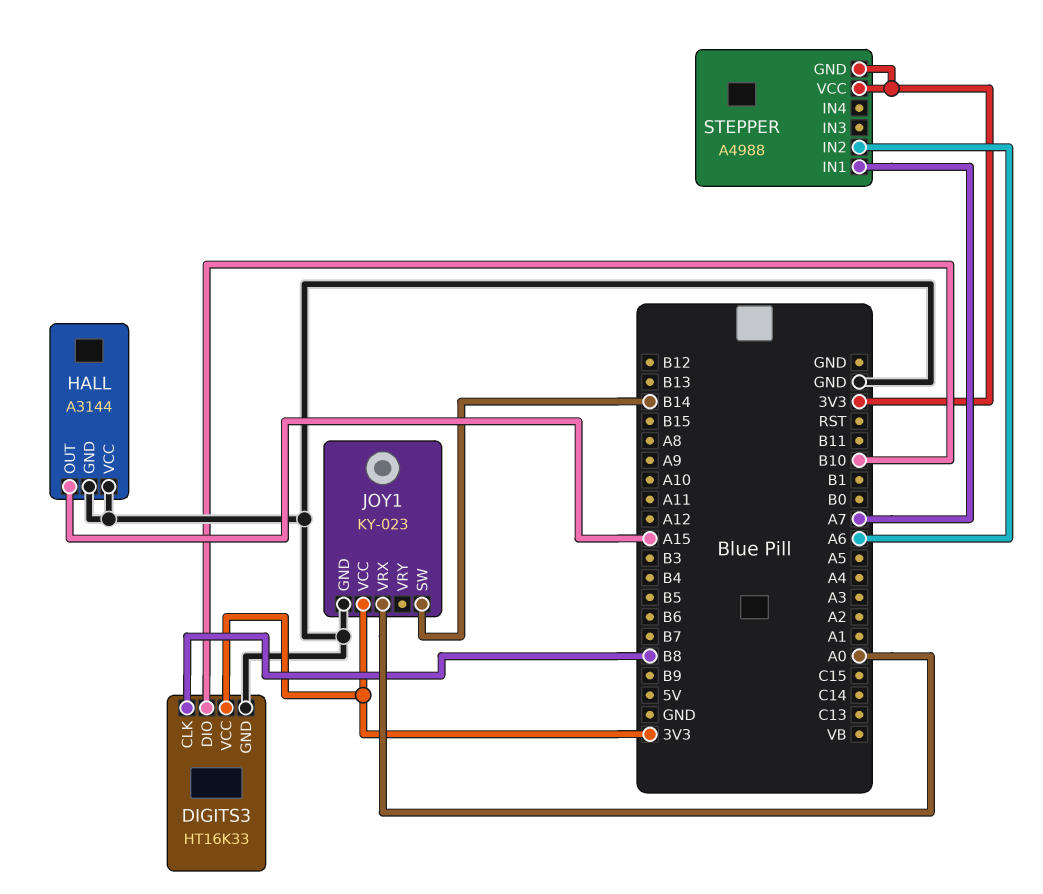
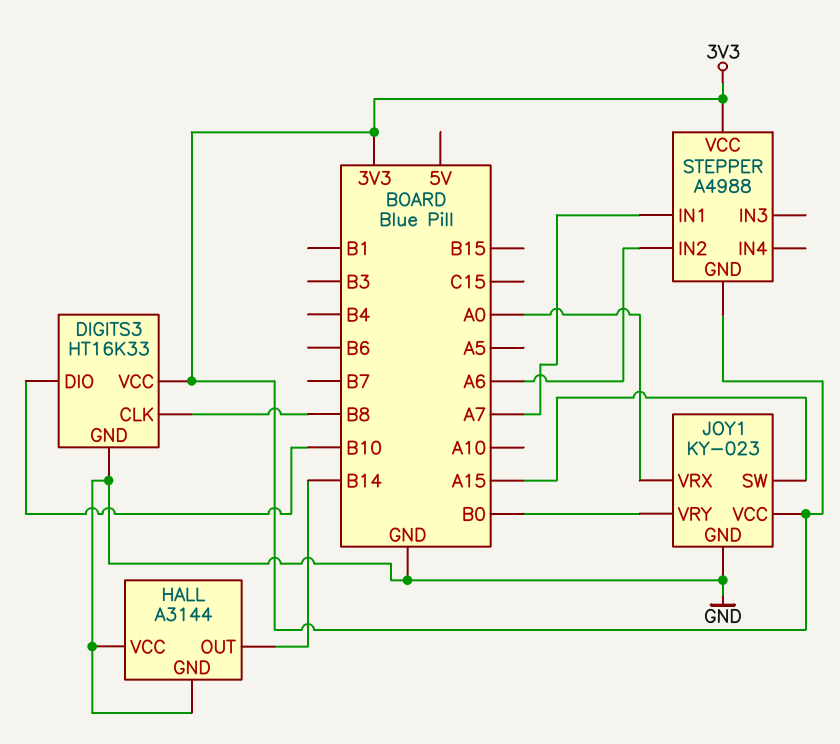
HALL pin OUT: A15 -> B14
JOY1 pin SW: B14 -> A15
JOY1 pin VRY: none -> B0

